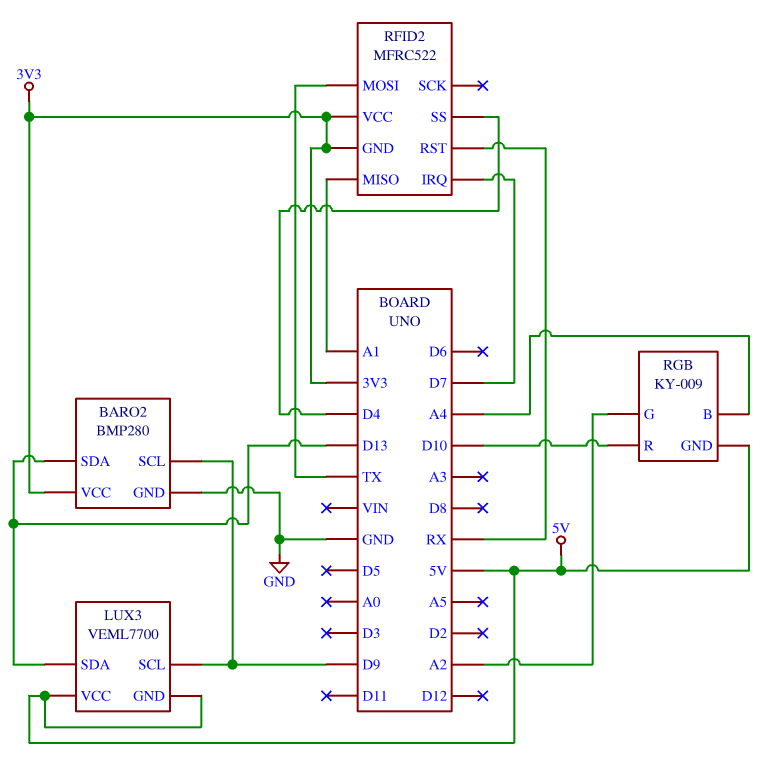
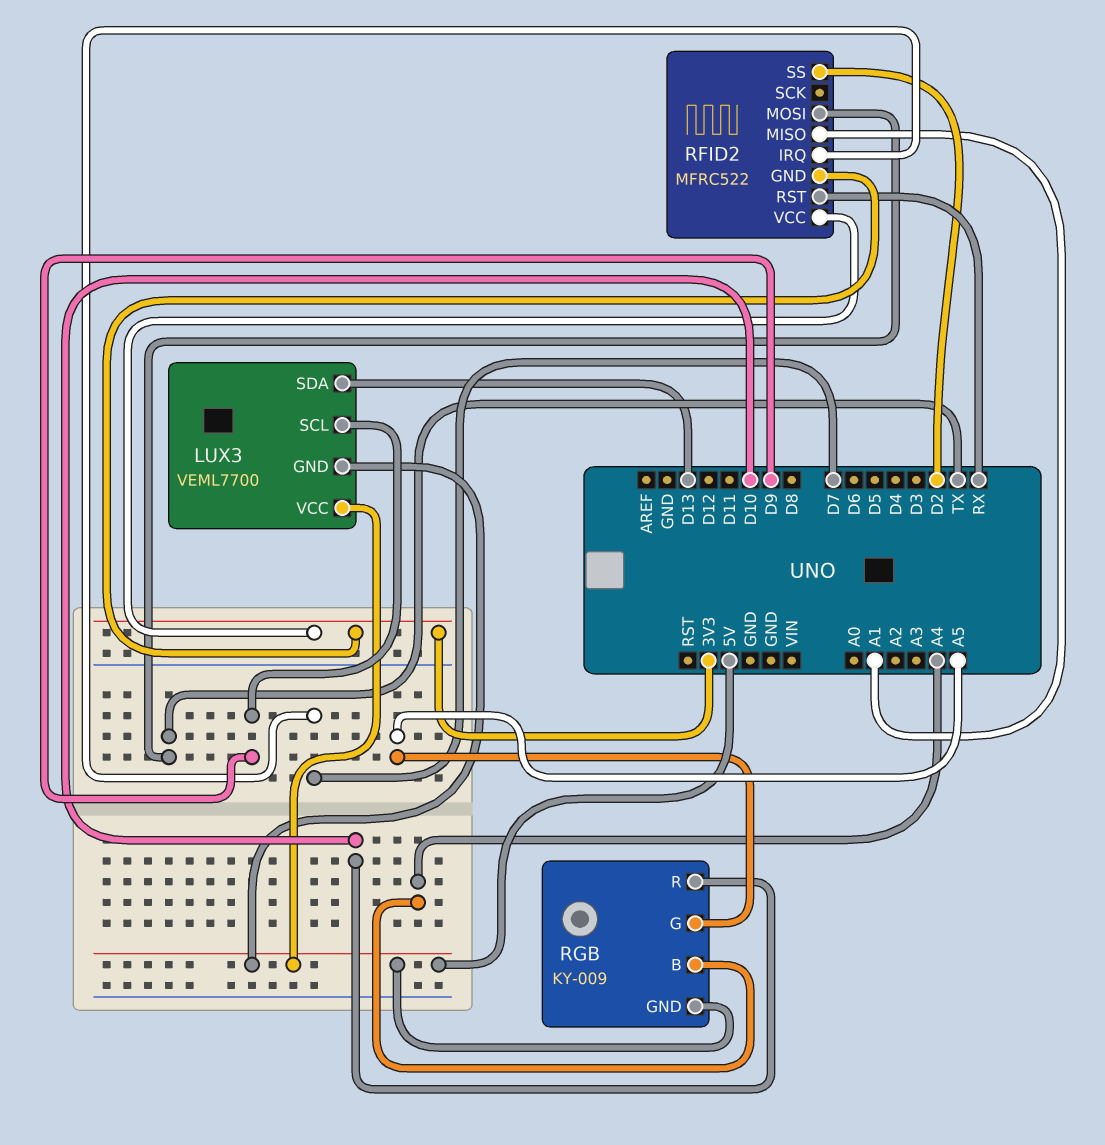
BARO2: BMP280 -> none
BARO2 pin GND: GND -> none
BARO2 pin SCL: D9 -> none
BARO2 pin SDA: D13 -> none
BARO2 pin VCC: 3V3 -> none
RFID2 pin SS: D4 -> D2
RGB pin G: A2 -> A5

